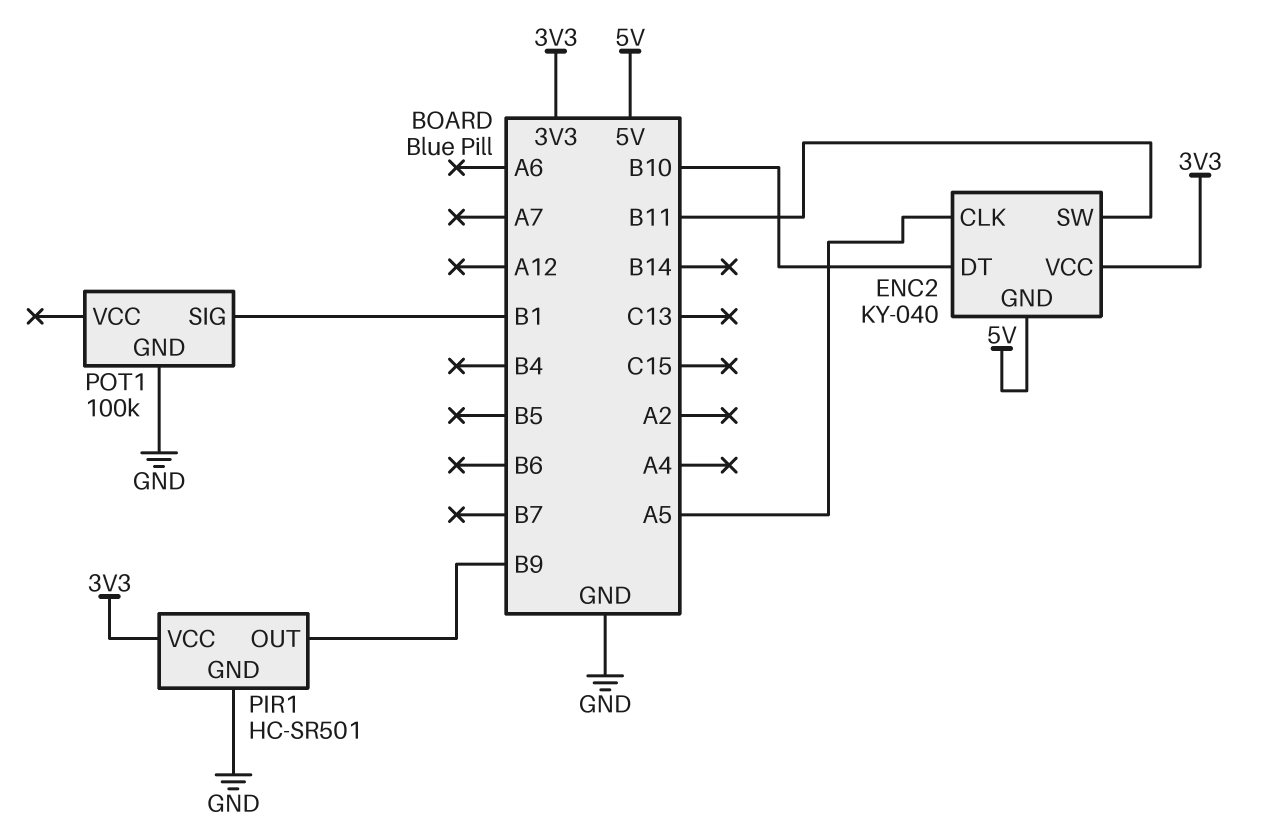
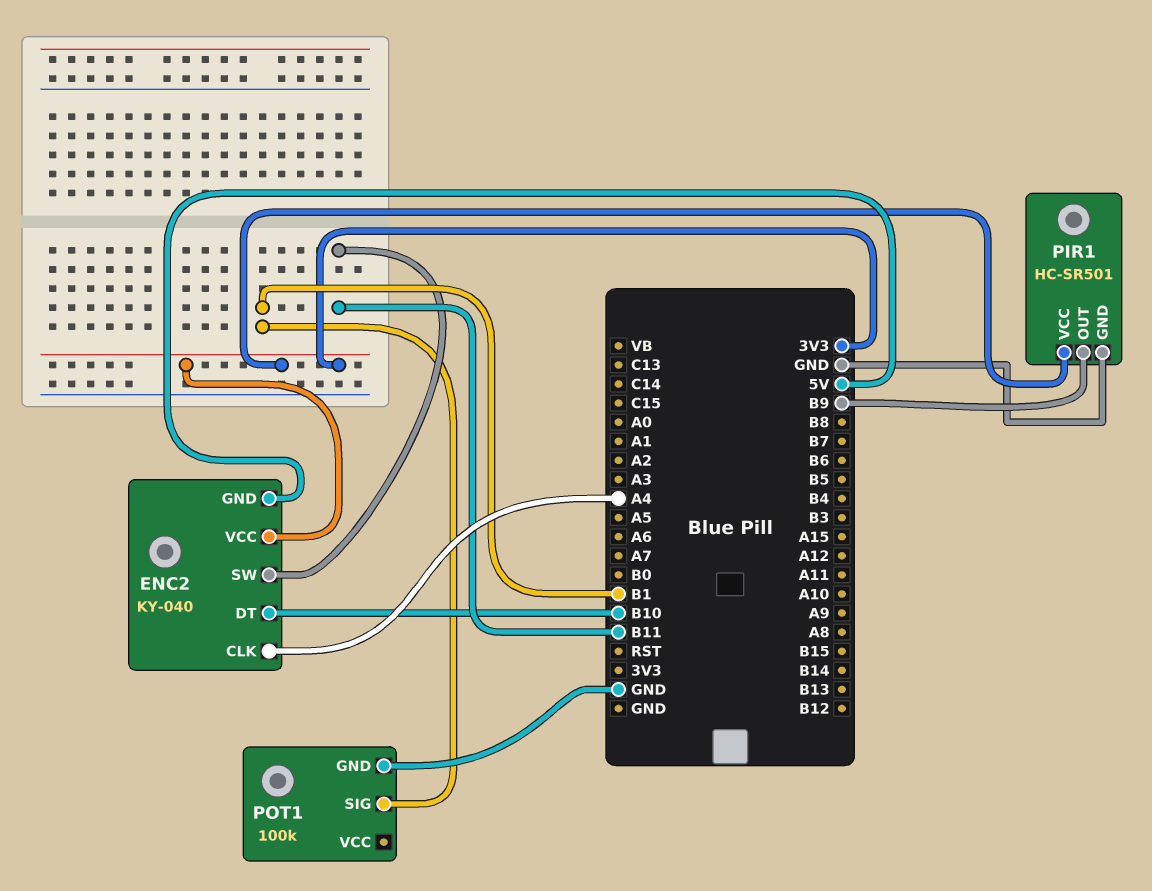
ENC2 pin CLK: A5 -> A4

